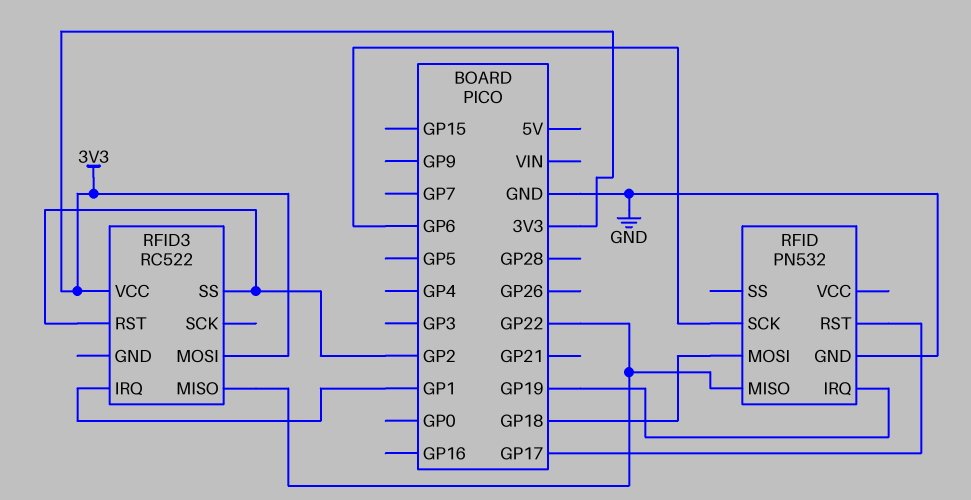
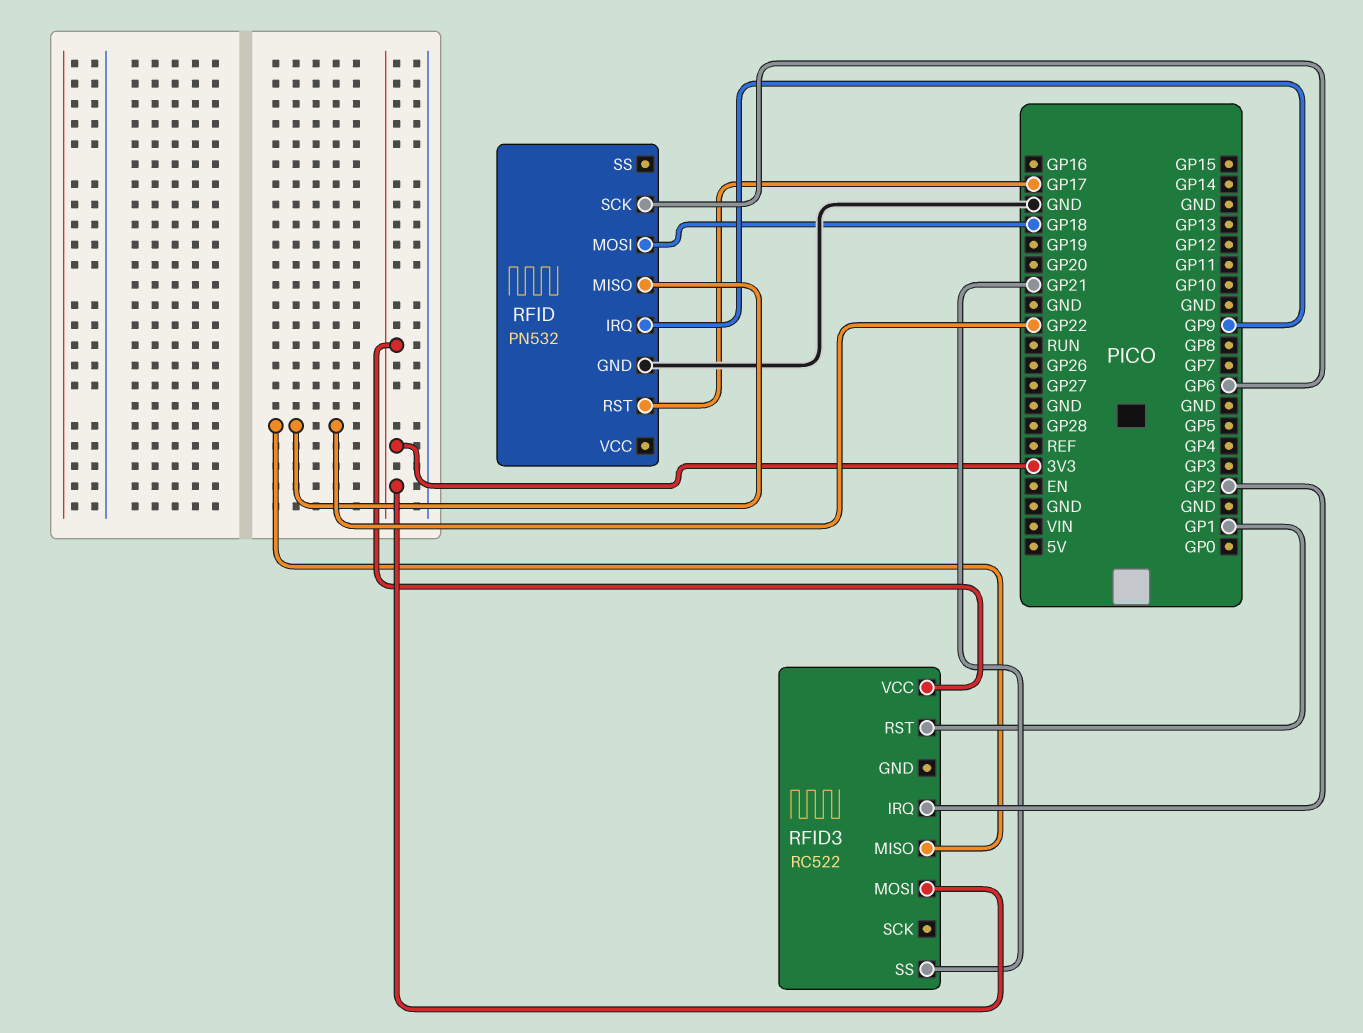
RFID pin IRQ: GP19 -> GP9
RFID3 pin IRQ: GP1 -> GP2
RFID3 pin RST: GP2 -> GP1
RFID3 pin SS: GP2 -> GP21

